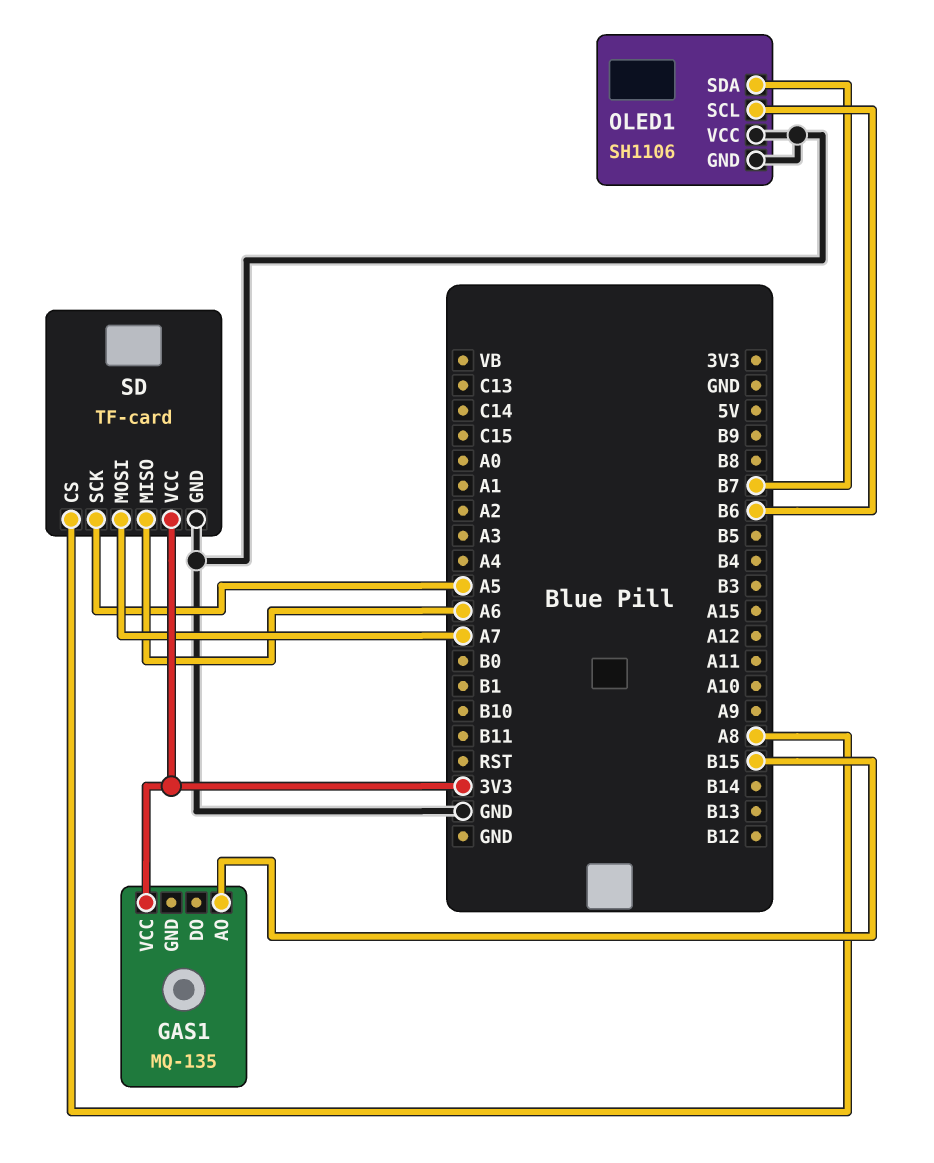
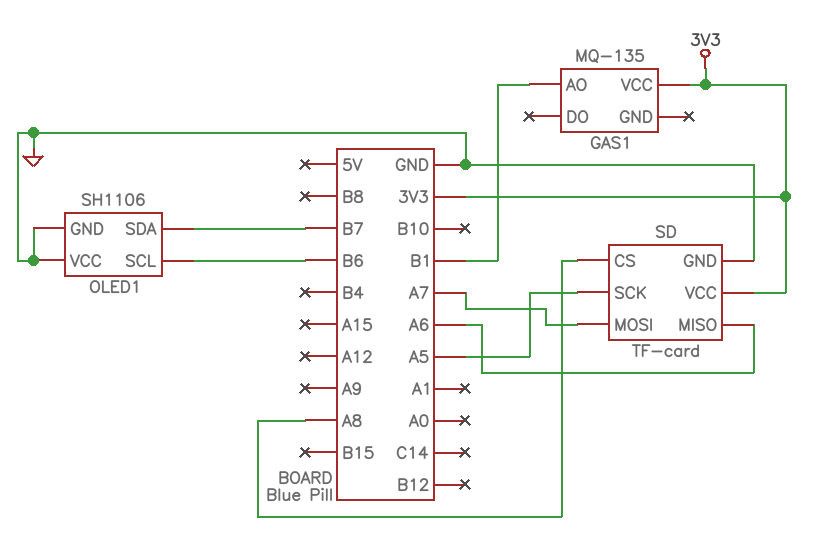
GAS1 pin AO: B15 -> B1

